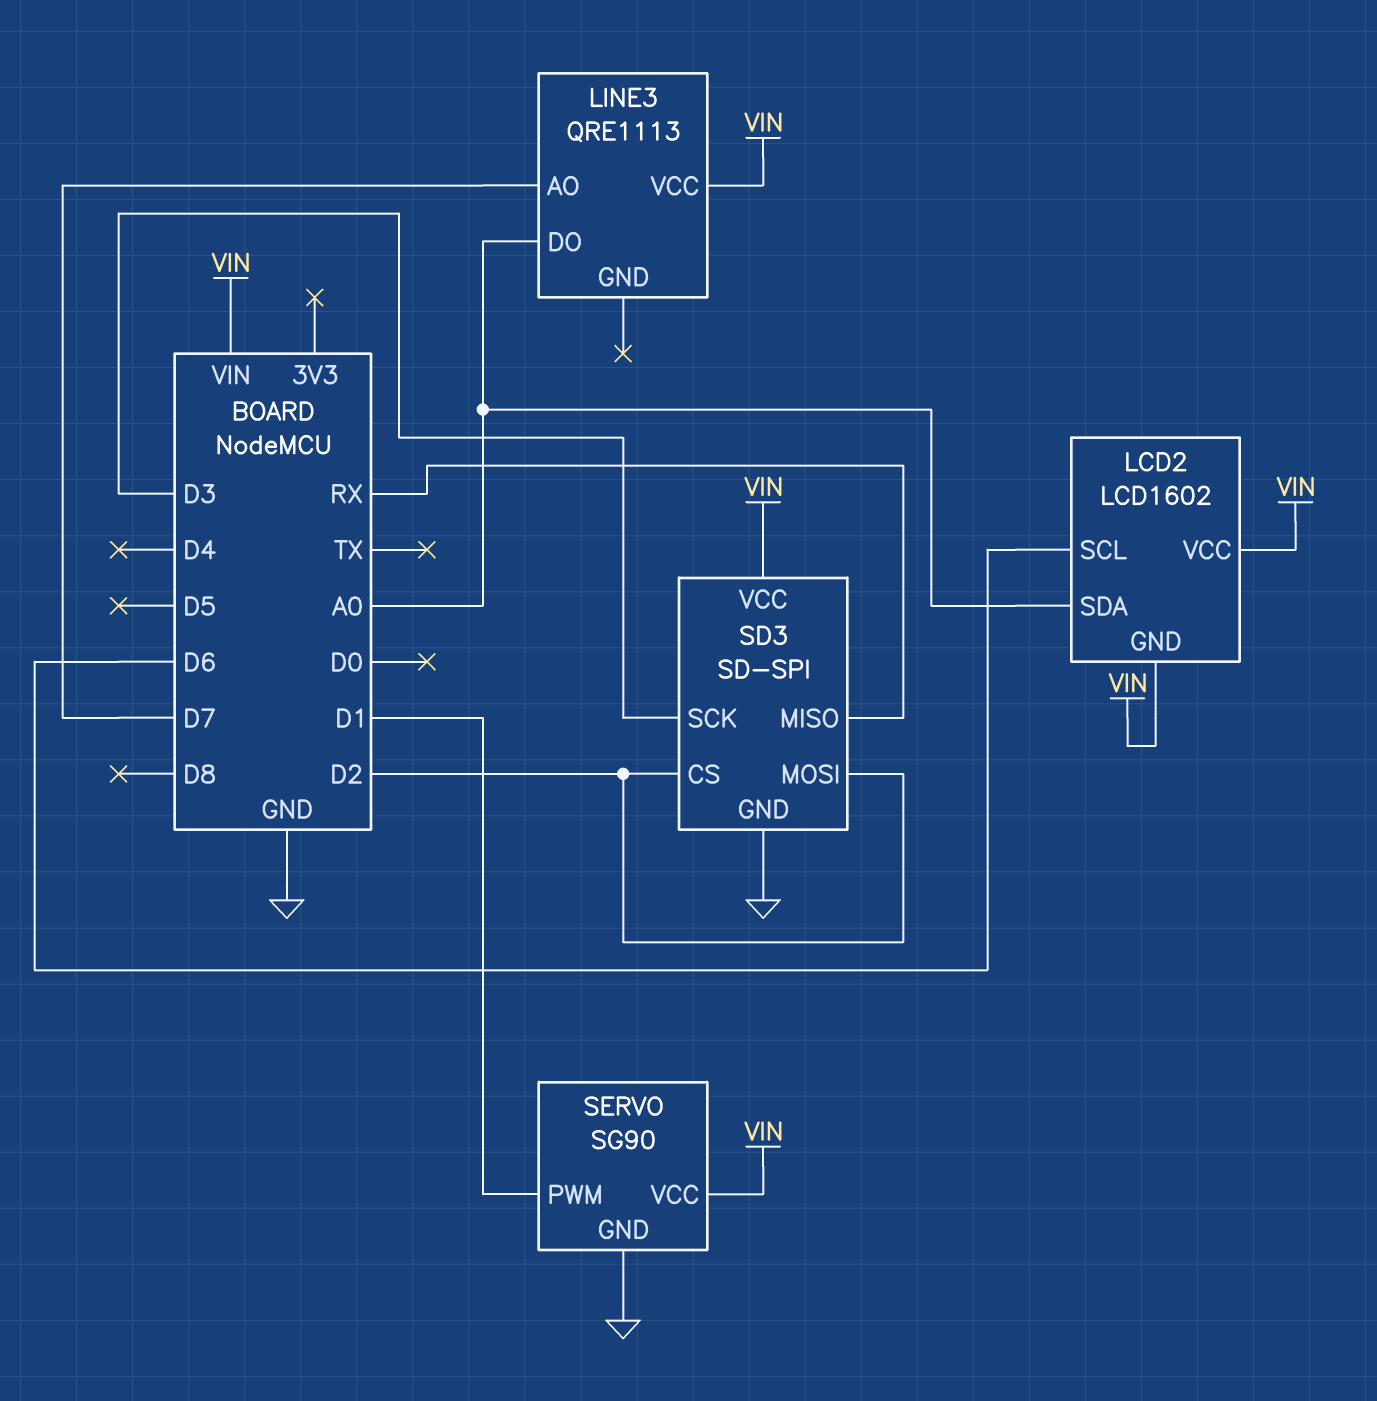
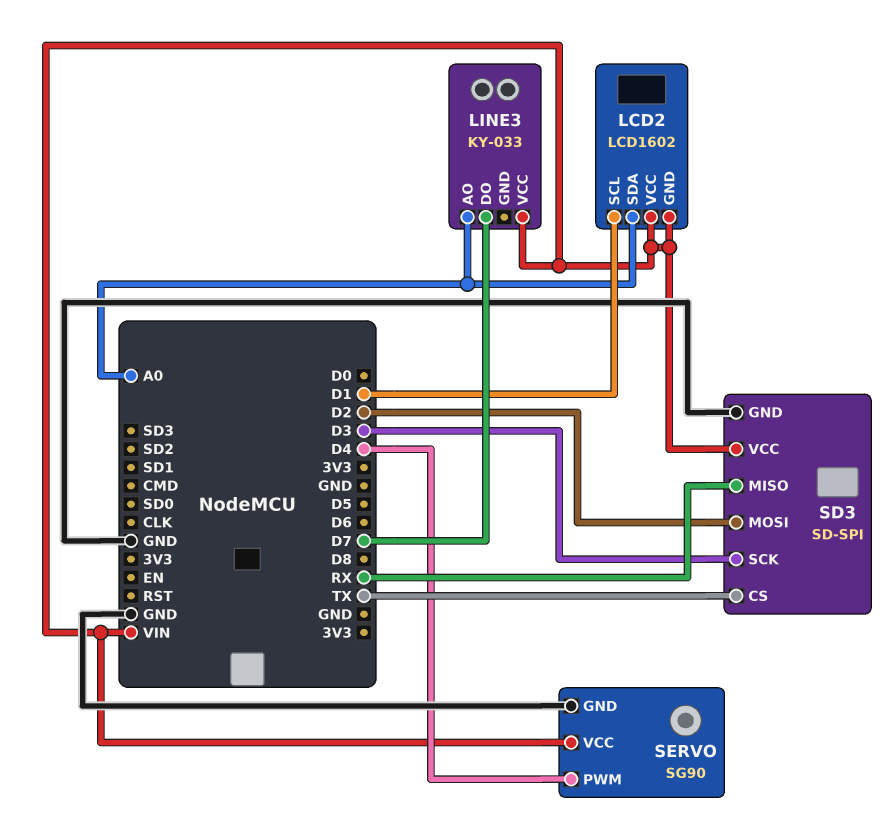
LCD2 pin SCL: D6 -> D1
LINE3: QRE1113 -> KY-033
LINE3 pin AO: D7 -> A0
LINE3 pin DO: A0 -> D7
SD3 pin CS: D2 -> TX
SERVO pin PWM: D1 -> D4

